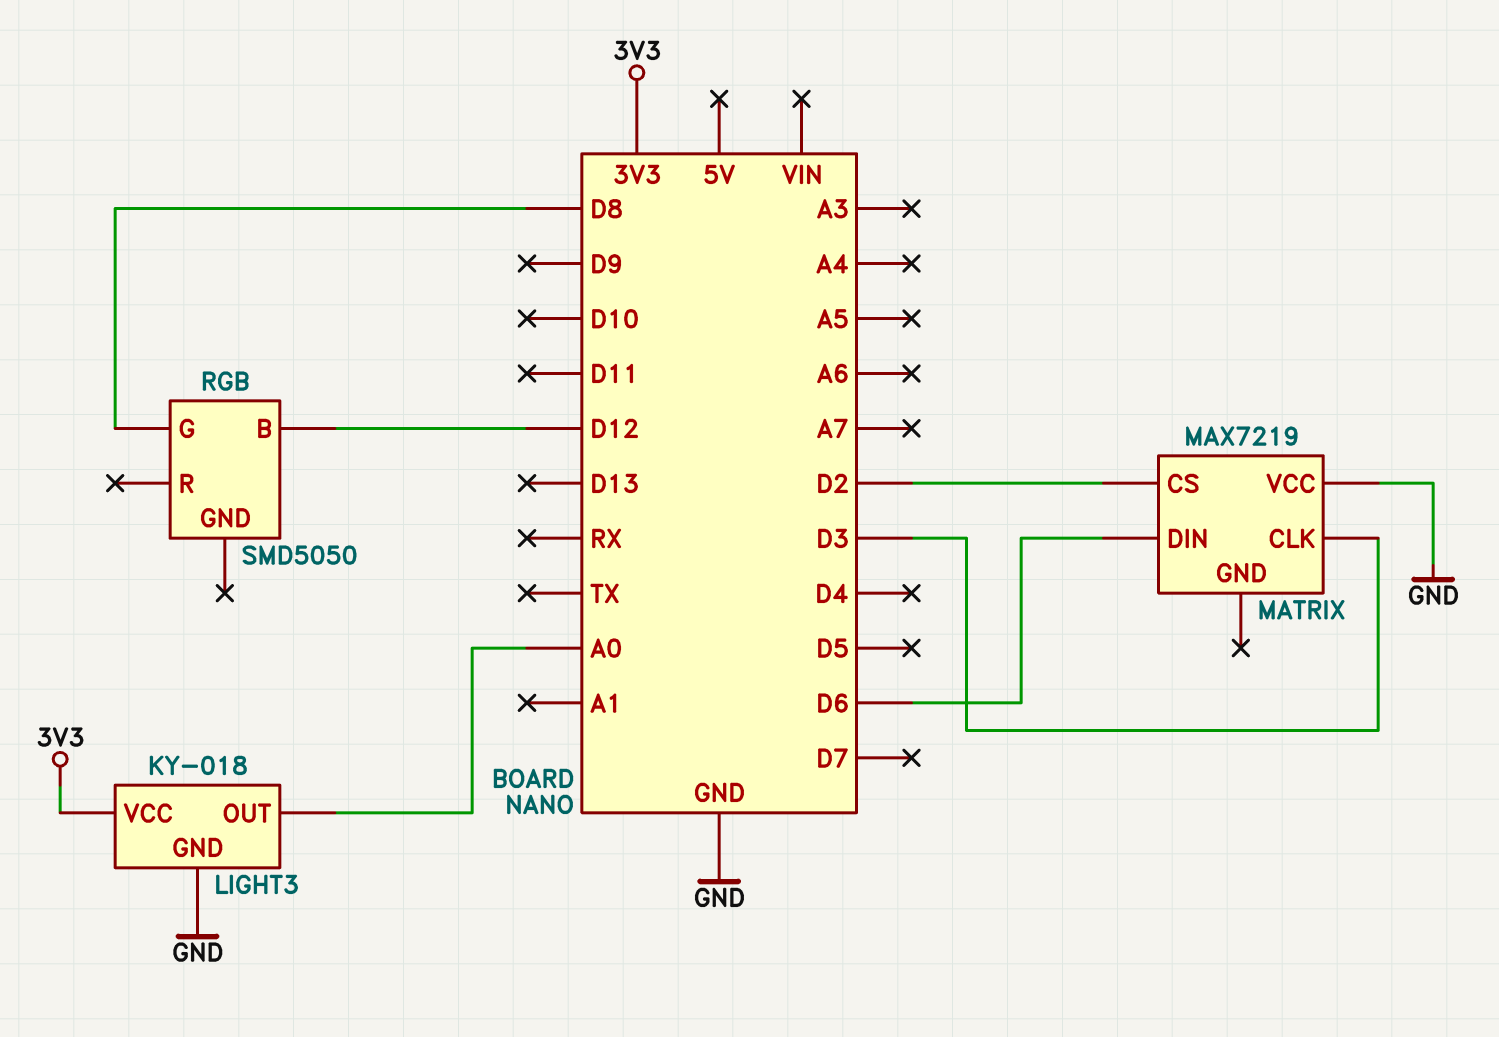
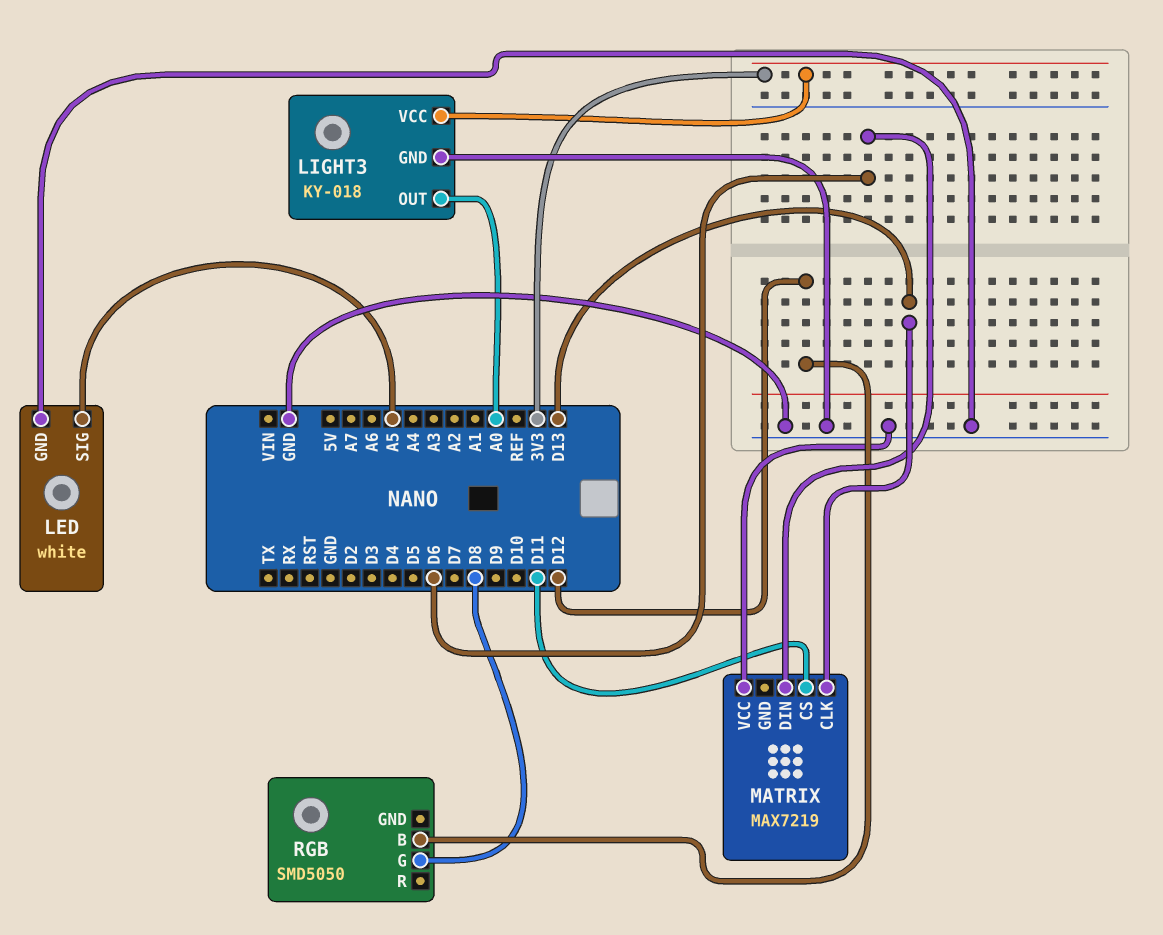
LED: none -> white
LED pin GND: none -> GND
LED pin SIG: none -> A5
MATRIX pin CLK: D3 -> D13
MATRIX pin CS: D2 -> D11

